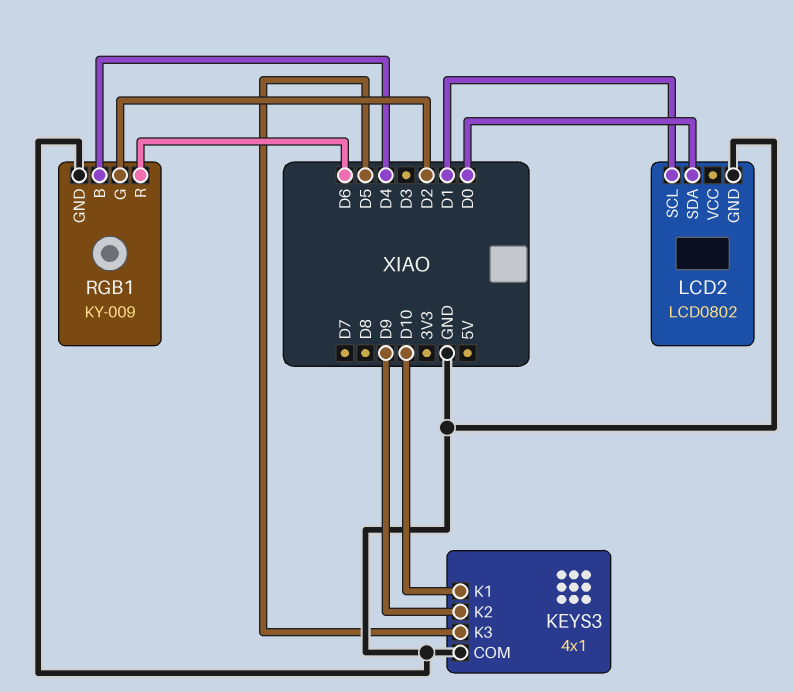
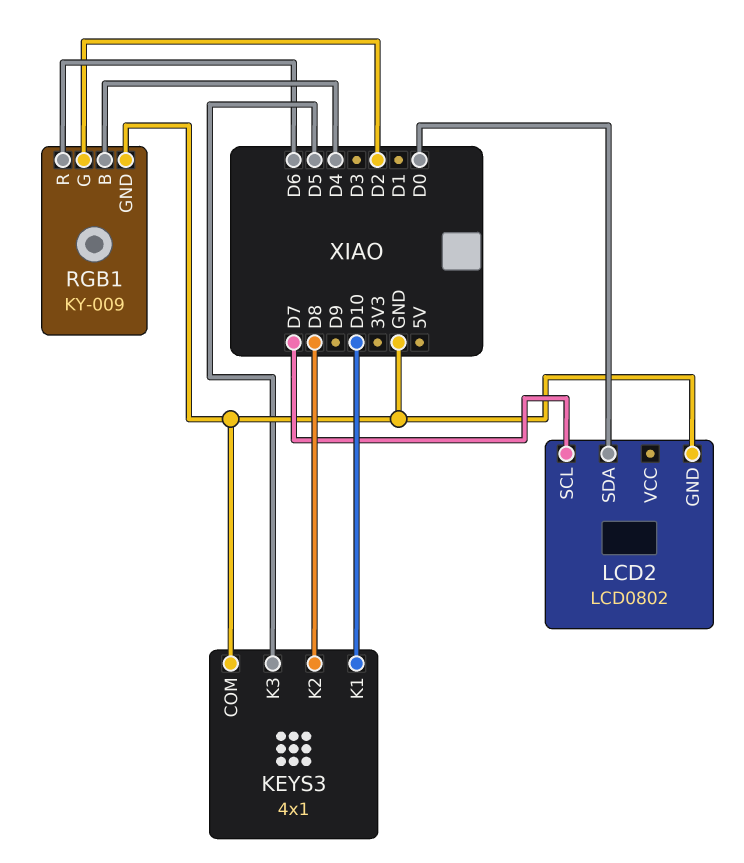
KEYS3 pin K2: D9 -> D8
LCD2 pin SCL: D1 -> D7

